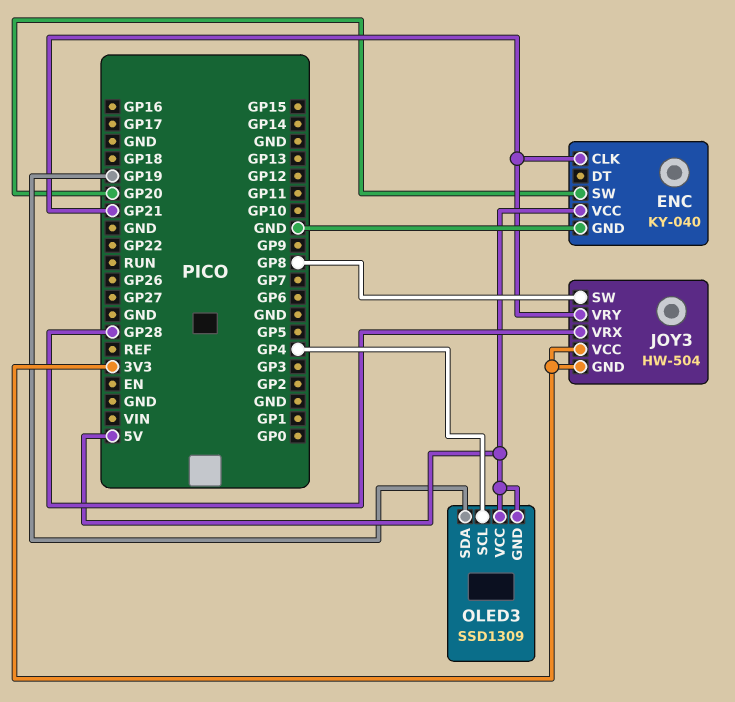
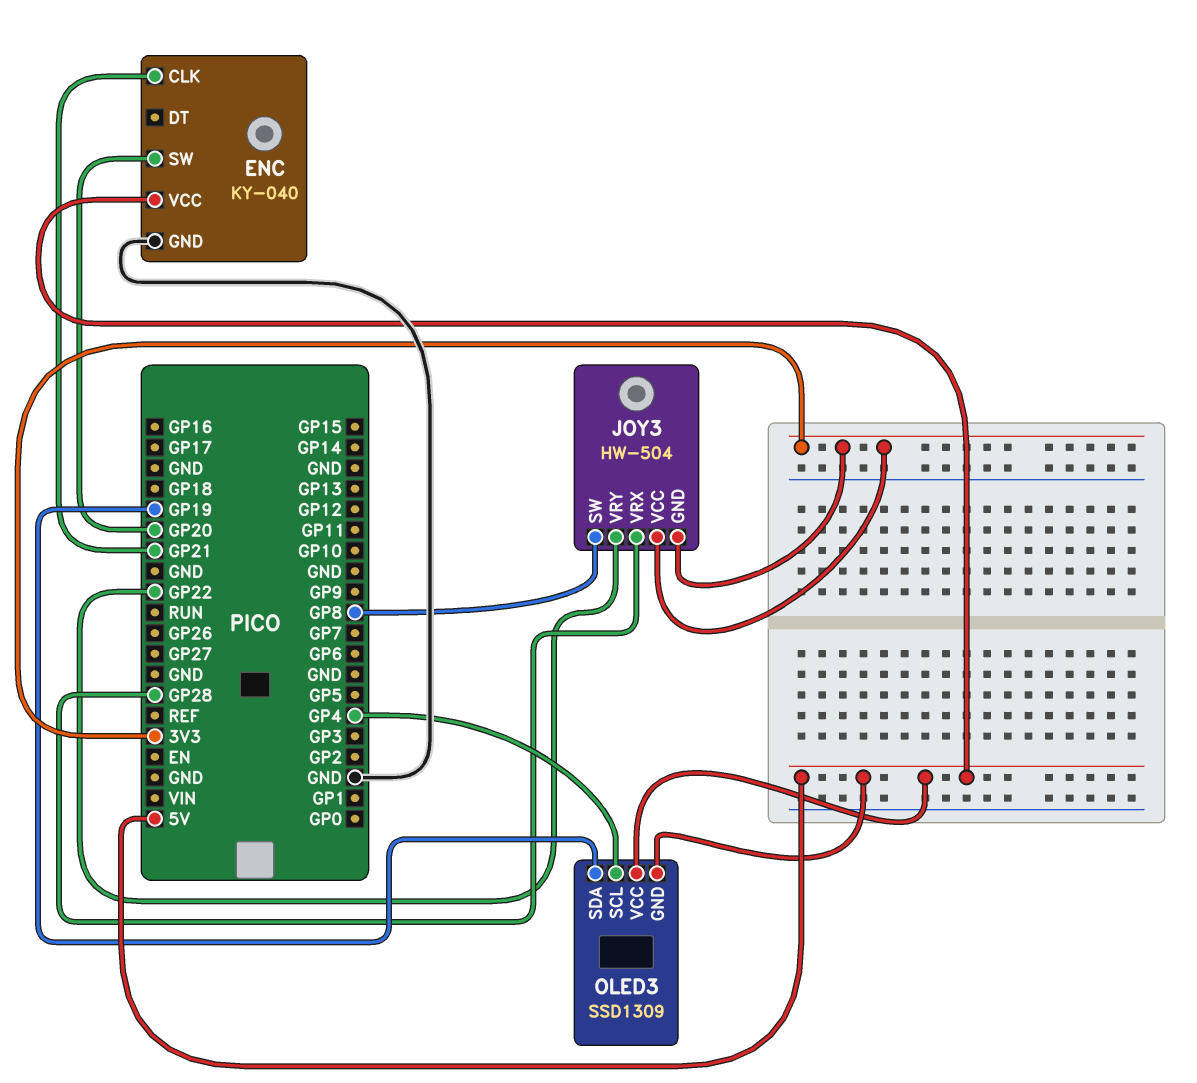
JOY3 pin VRY: GP21 -> GP22

